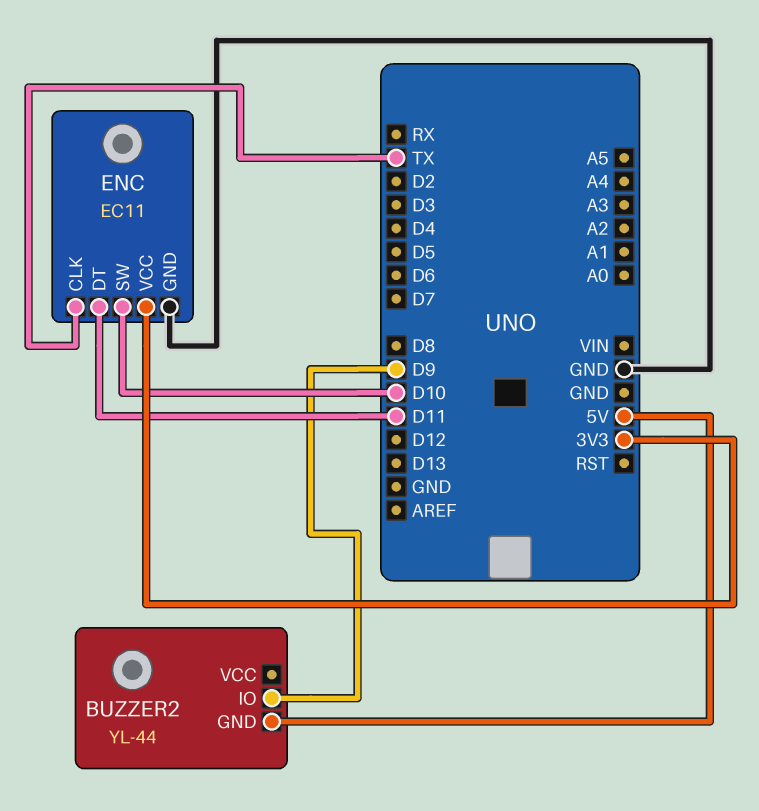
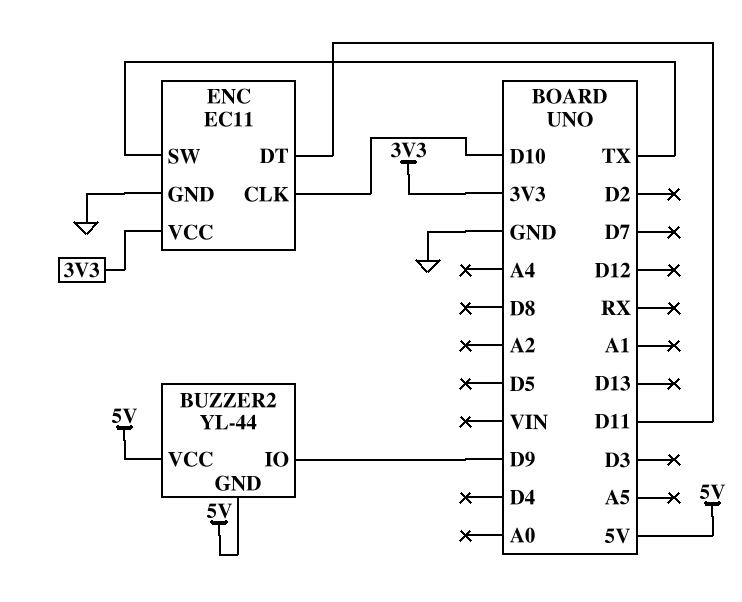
BUZZER2 pin VCC: none -> 5V
ENC pin CLK: TX -> D10
ENC pin SW: D10 -> TX

